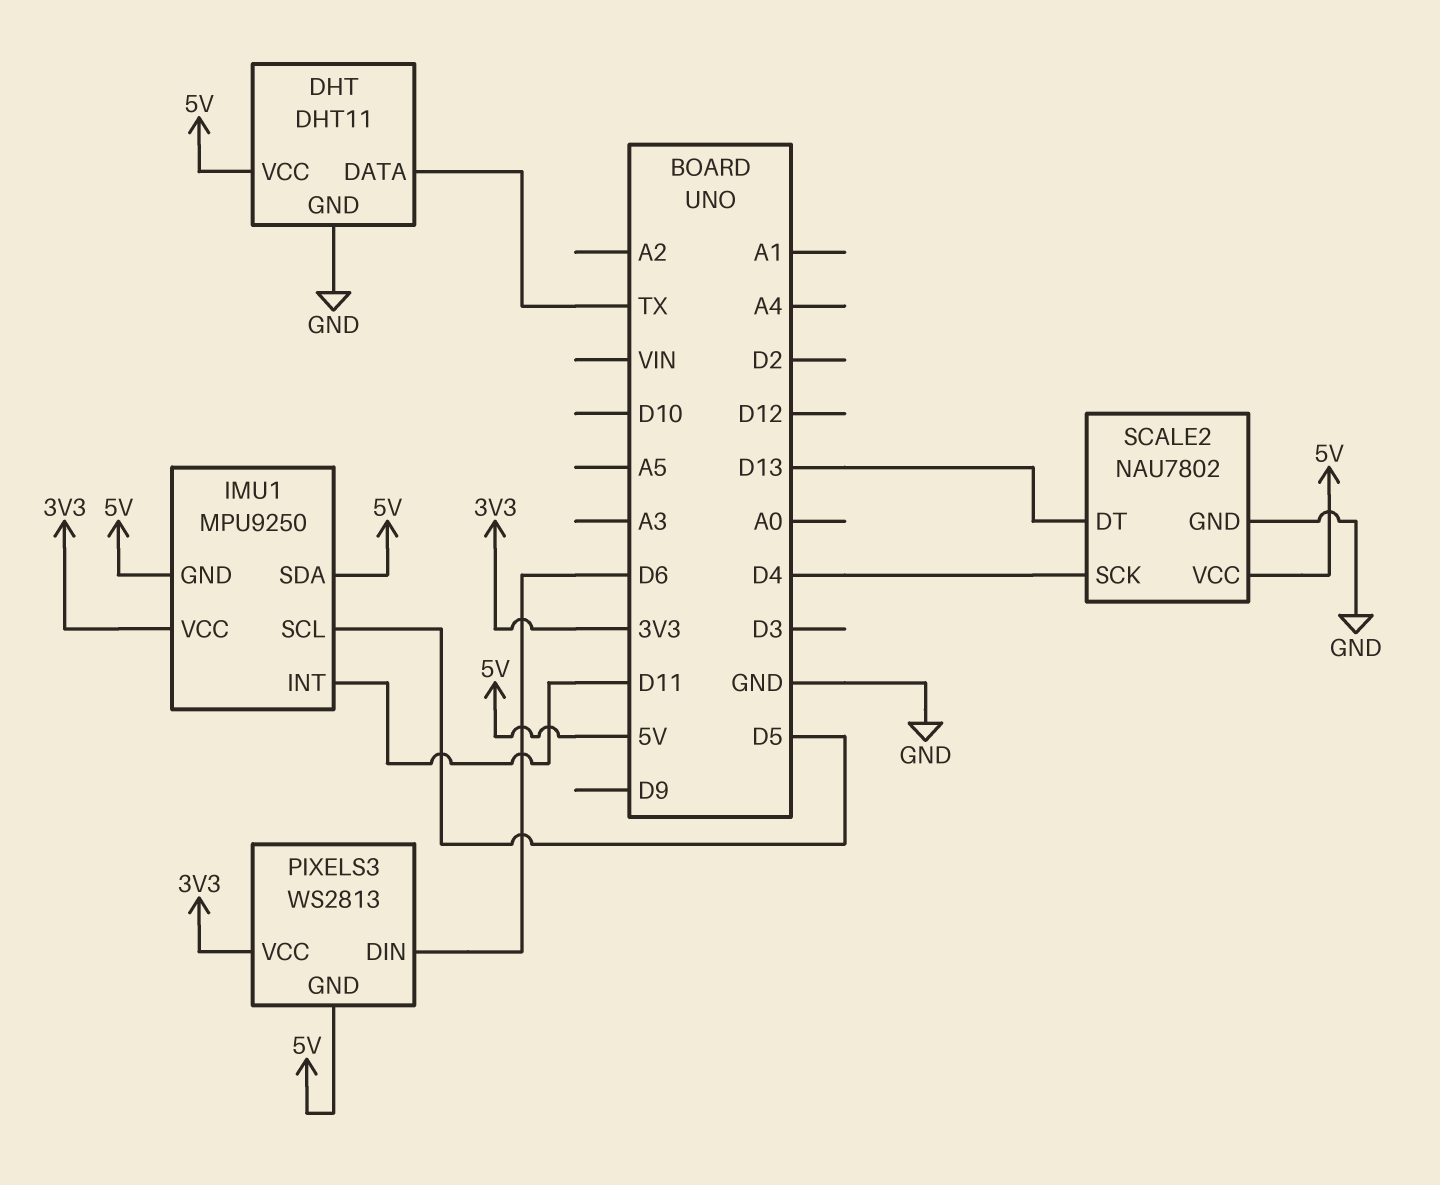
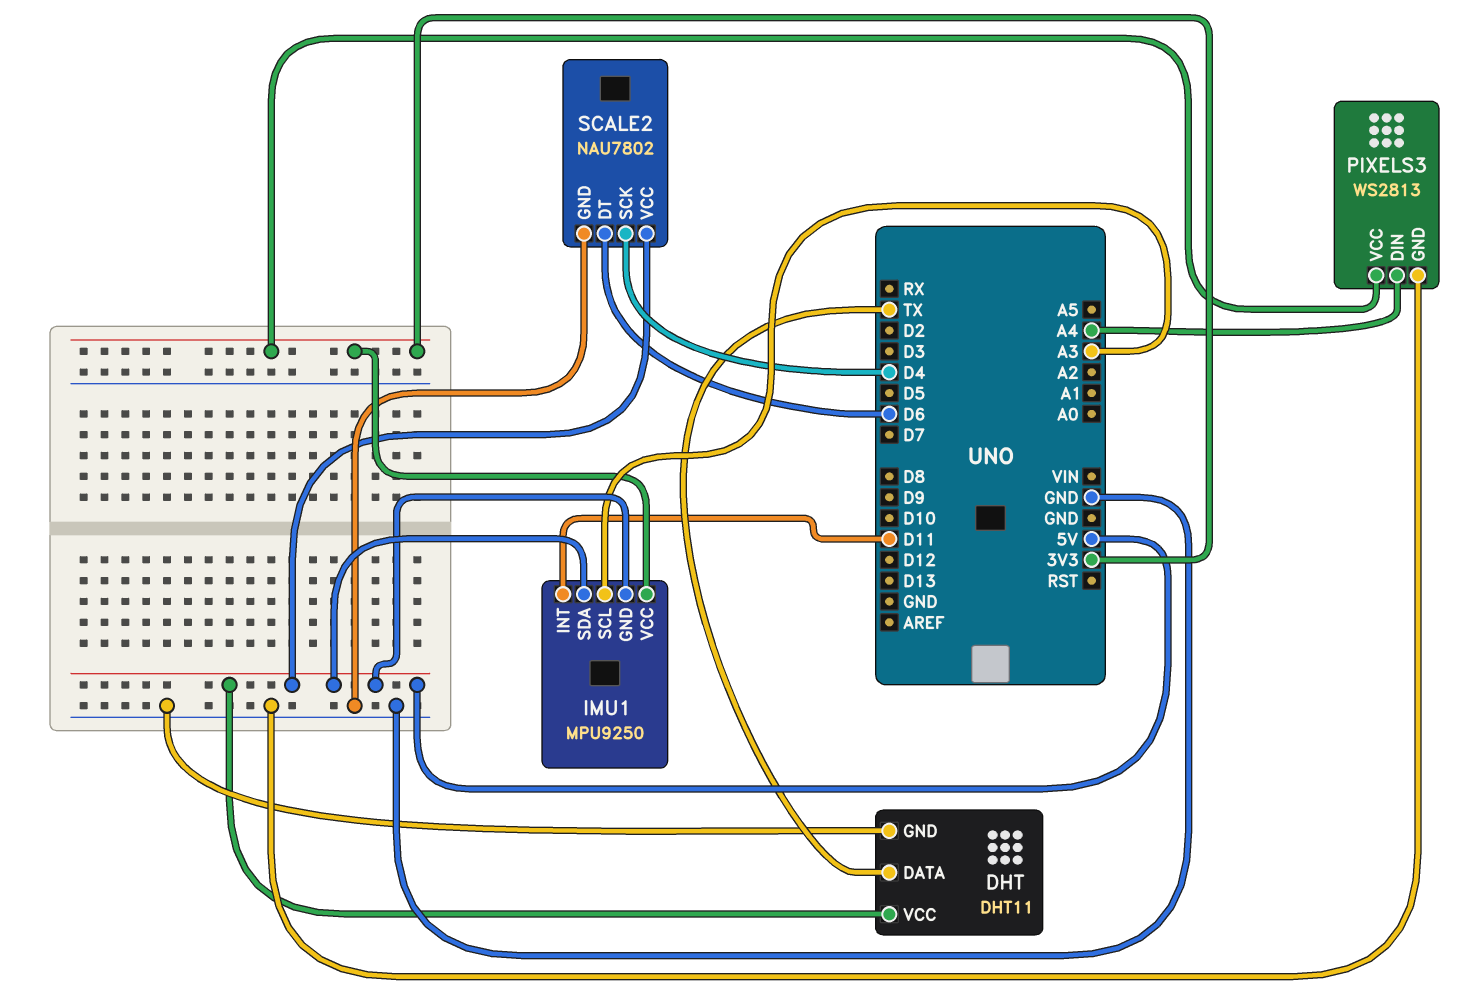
IMU1 pin SCL: D5 -> A3
PIXELS3 pin DIN: D6 -> A4
PIXELS3 pin GND: 5V -> GND
SCALE2 pin DT: D13 -> D6

